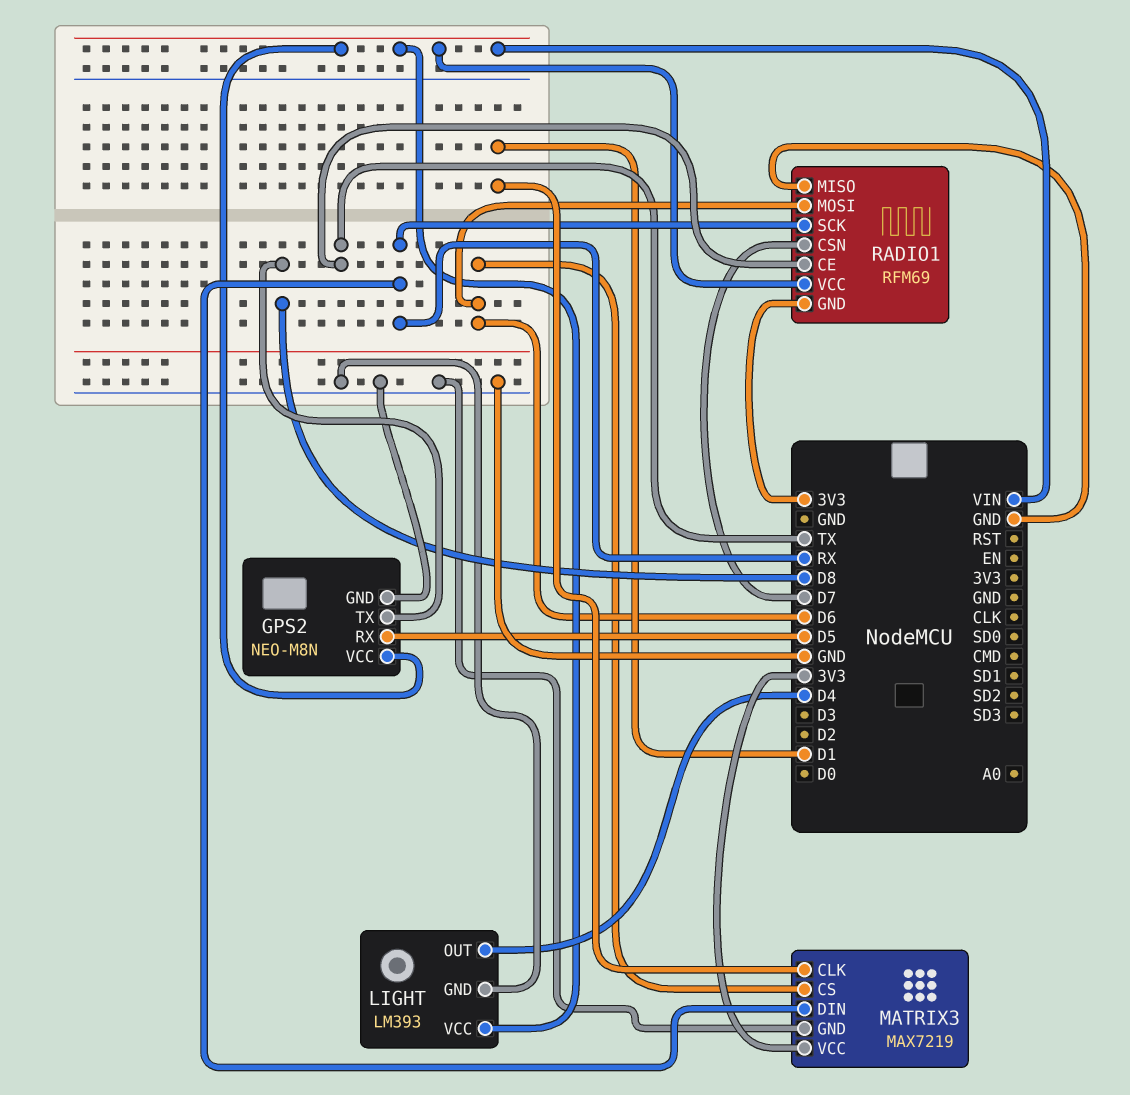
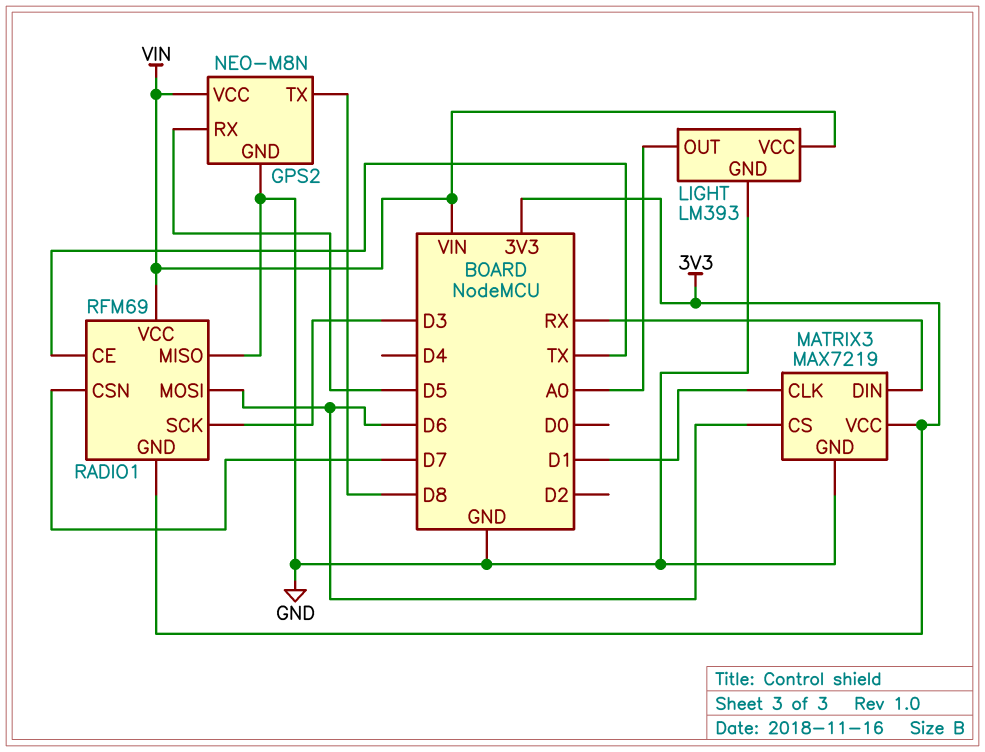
LIGHT pin OUT: D4 -> A0
RADIO1 pin SCK: RX -> D3

